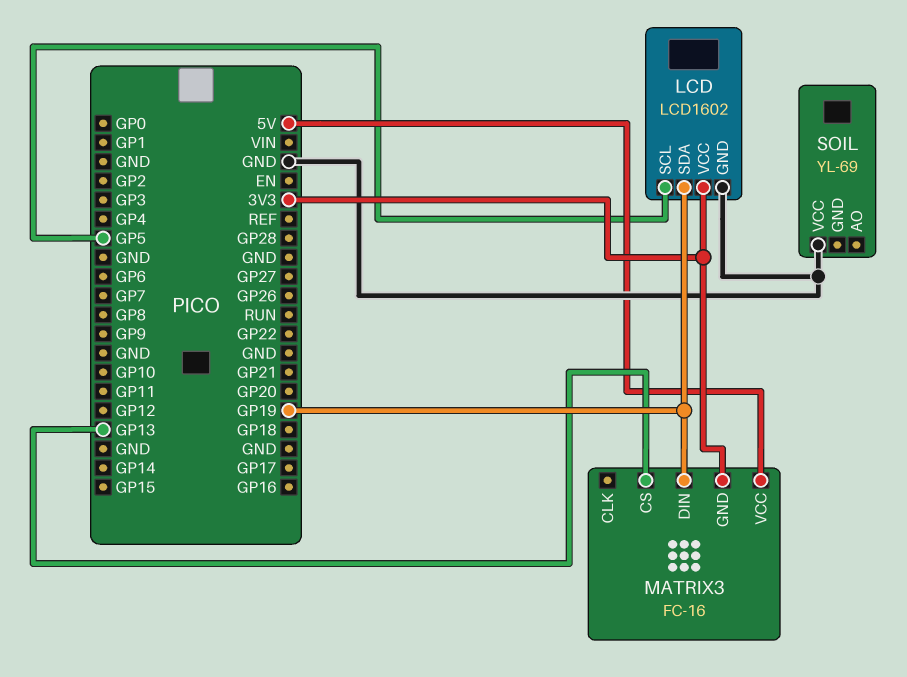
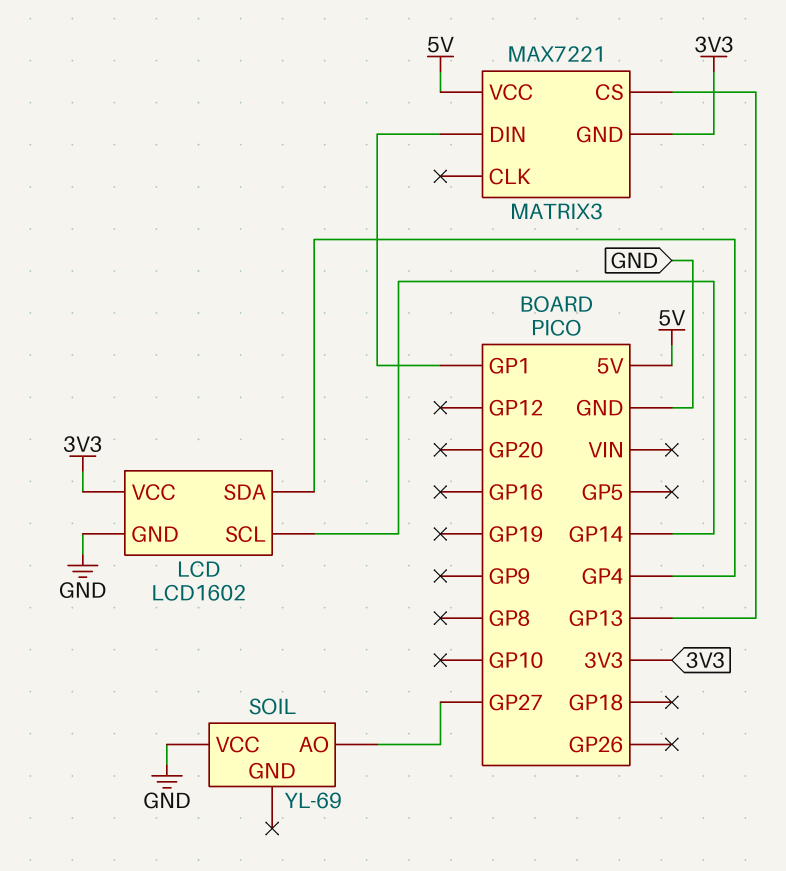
LCD pin SCL: GP5 -> GP14
LCD pin SDA: GP19 -> GP4
MATRIX3: FC-16 -> MAX7221
MATRIX3 pin DIN: GP19 -> GP1
SOIL pin AO: none -> GP27

